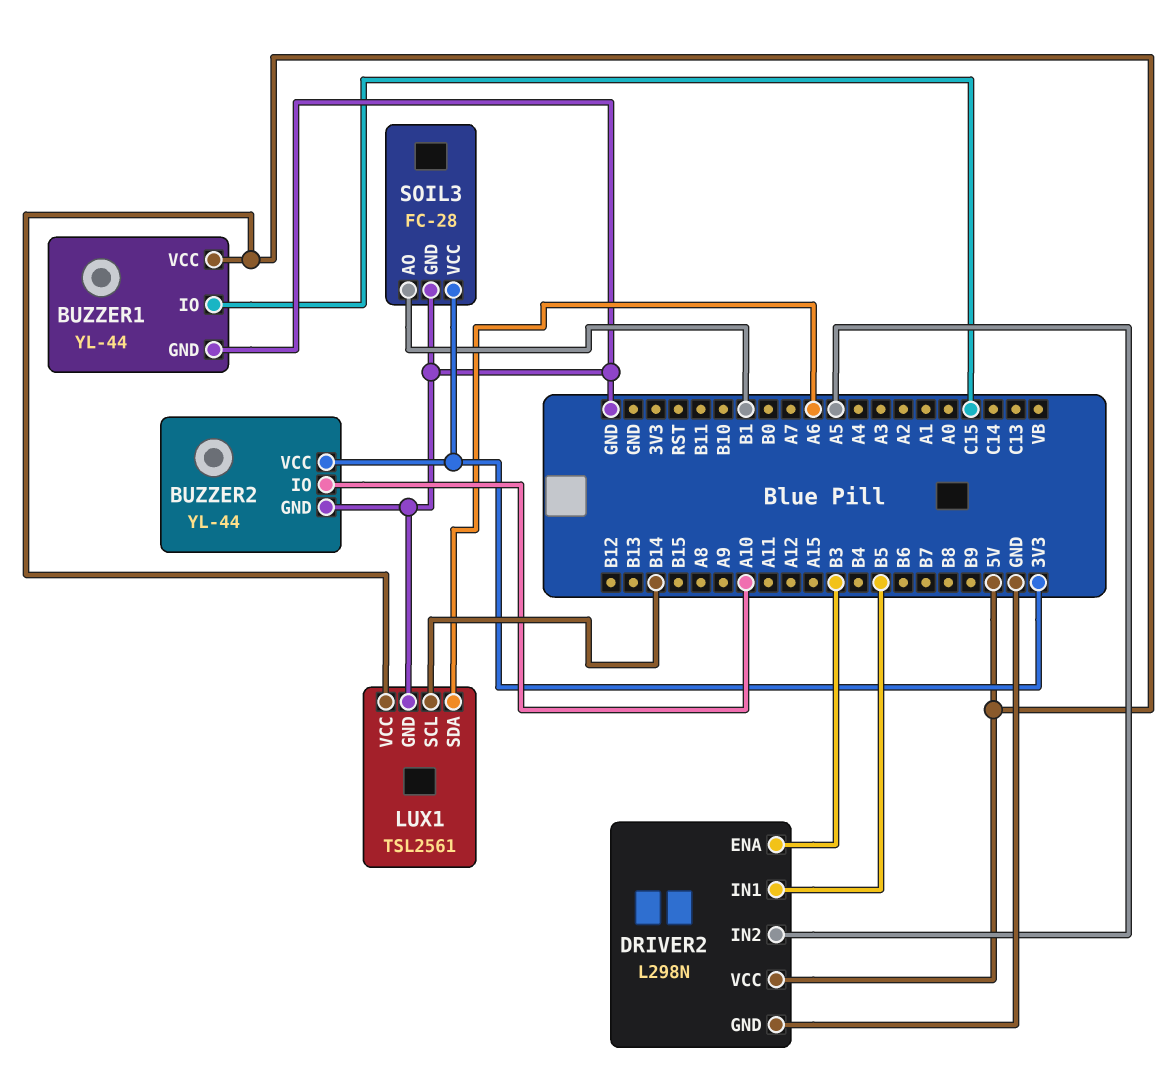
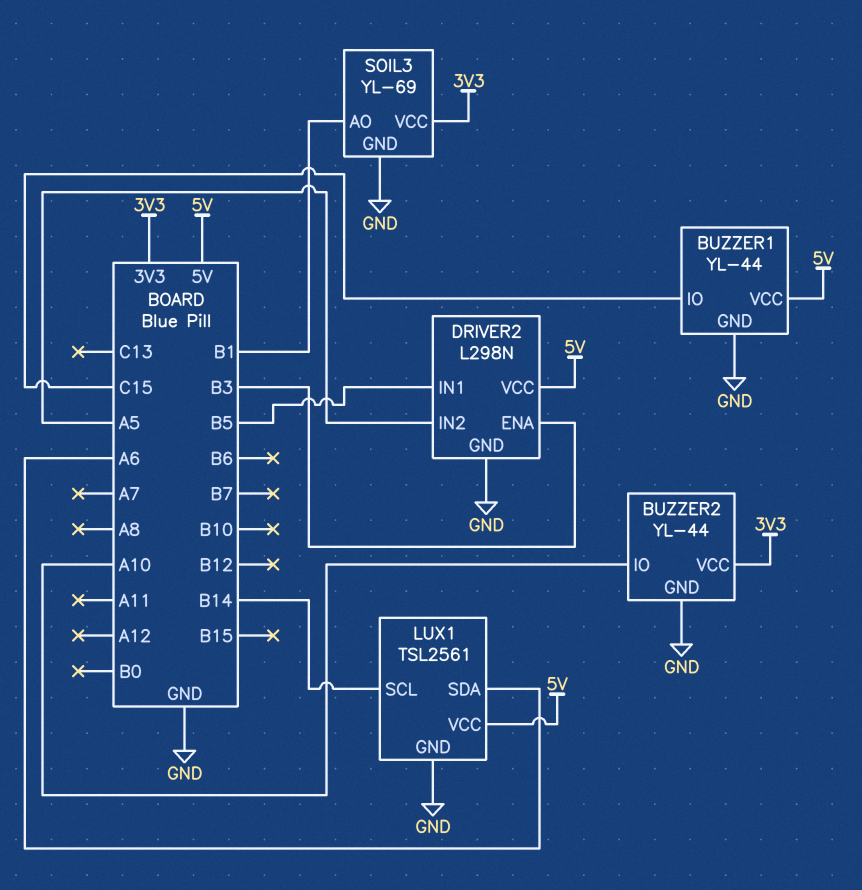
SOIL3: FC-28 -> YL-69

